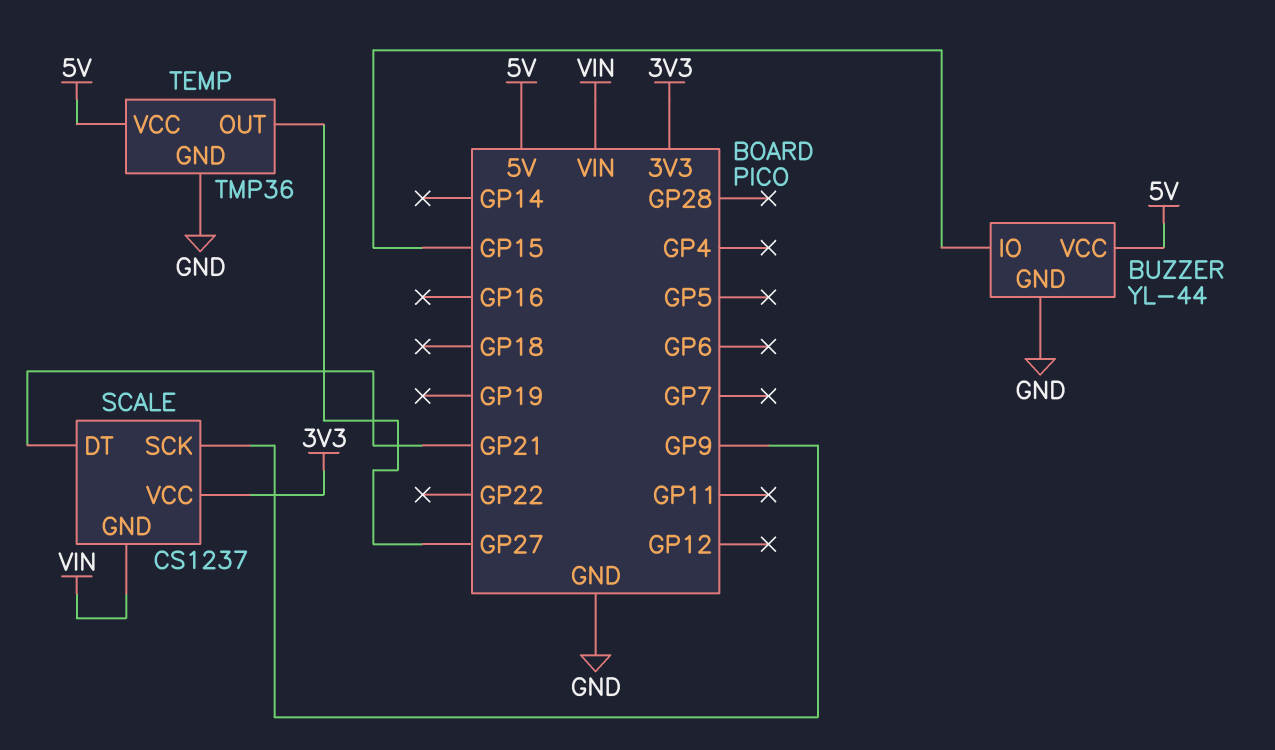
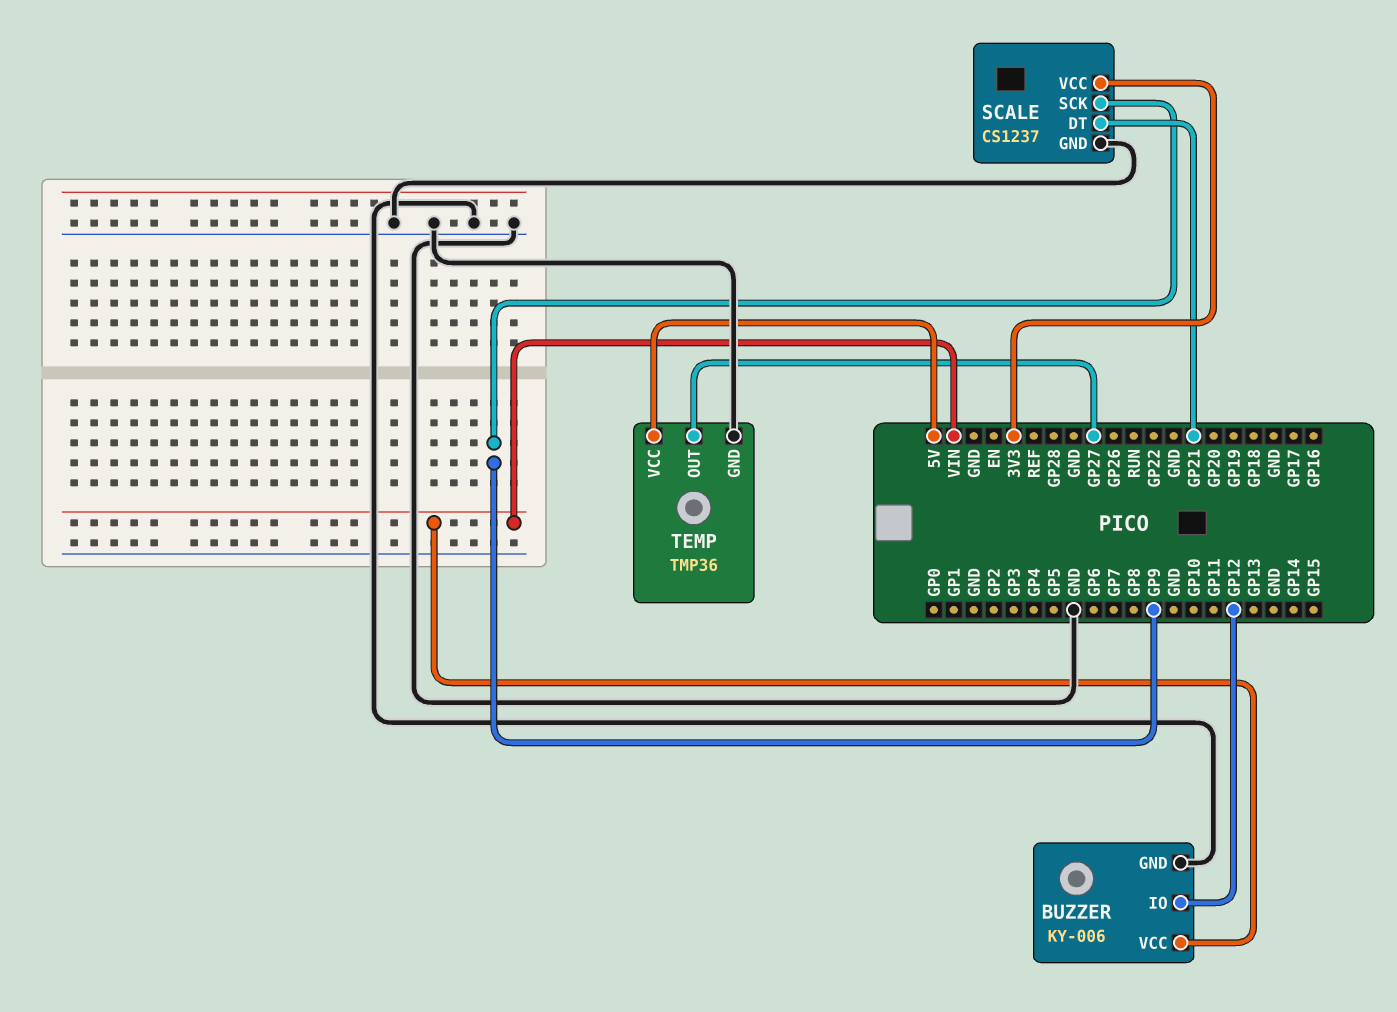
BUZZER: YL-44 -> KY-006
BUZZER pin IO: GP15 -> GP12
BUZZER pin VCC: 5V -> VIN
SCALE pin GND: VIN -> GND

